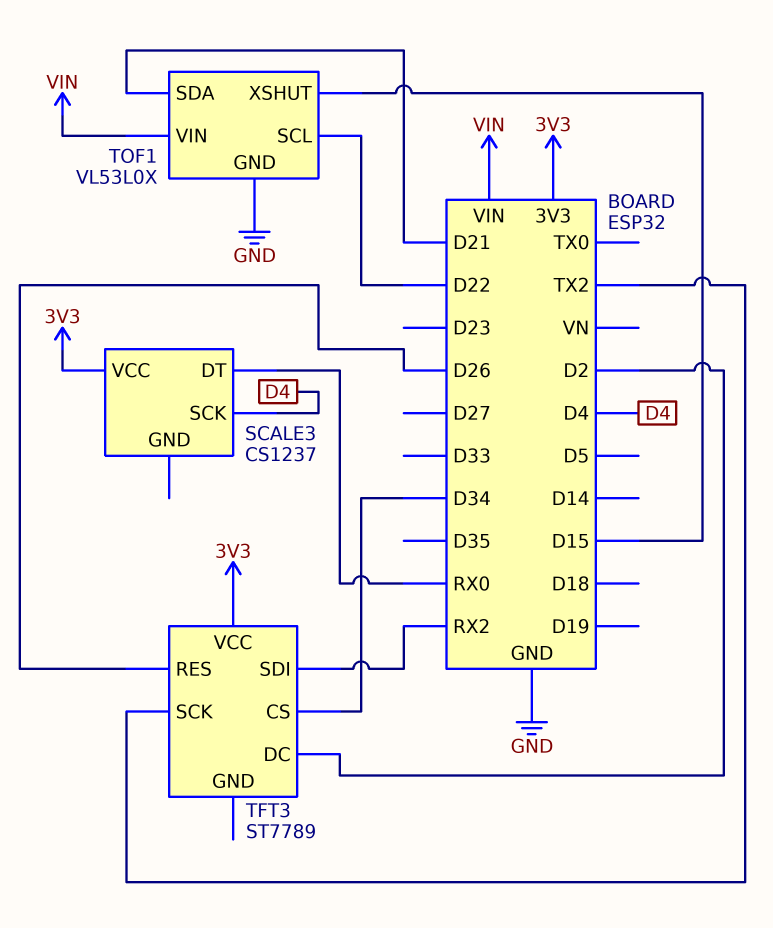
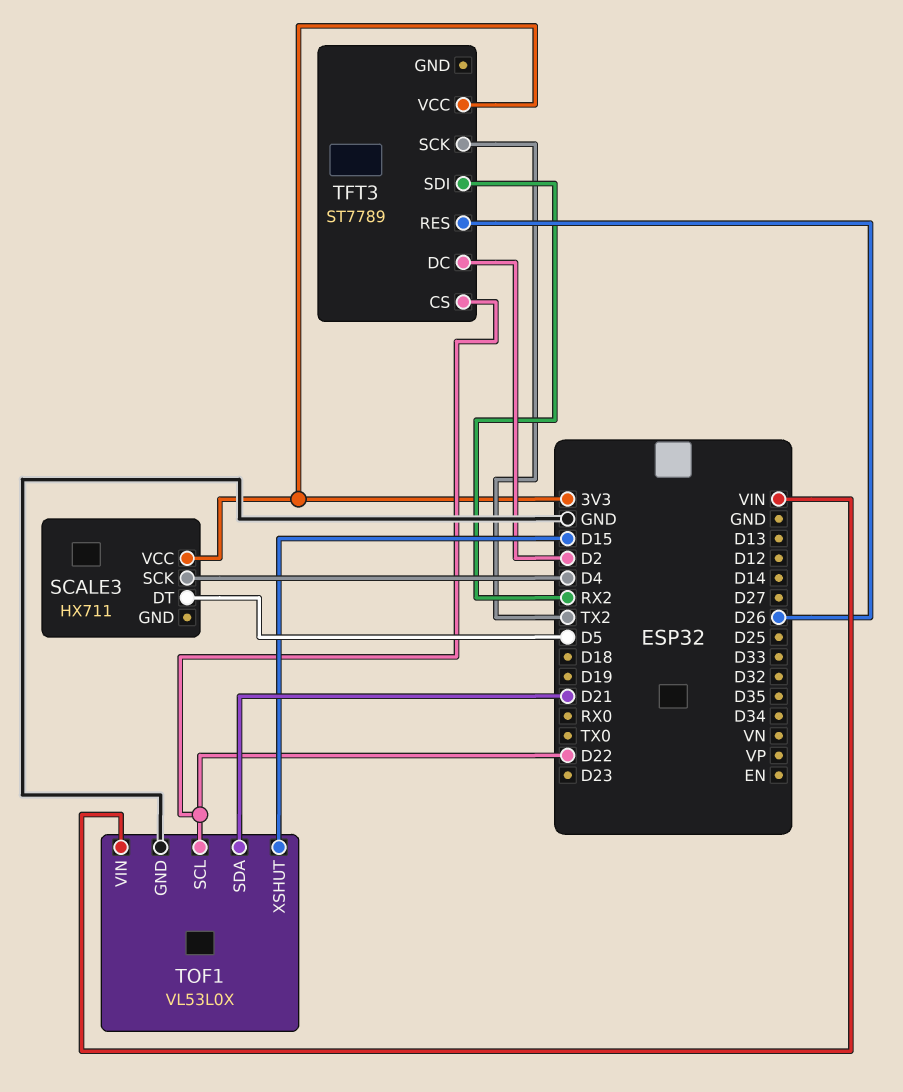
SCALE3: CS1237 -> HX711
SCALE3 pin DT: RX0 -> D5
TFT3 pin CS: D34 -> D22

